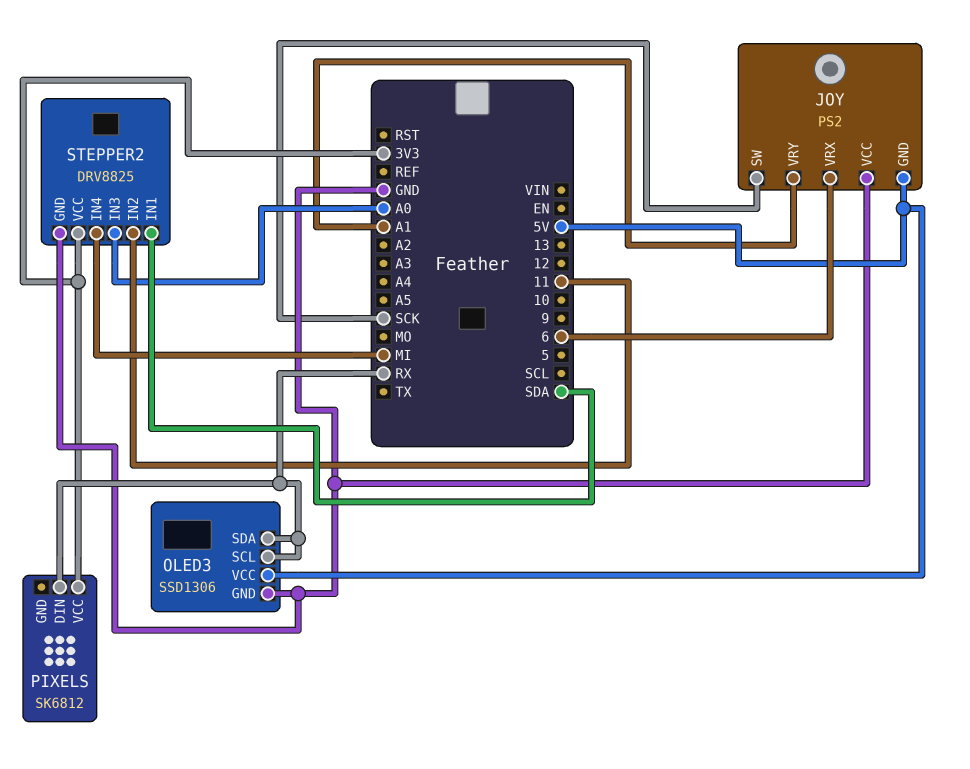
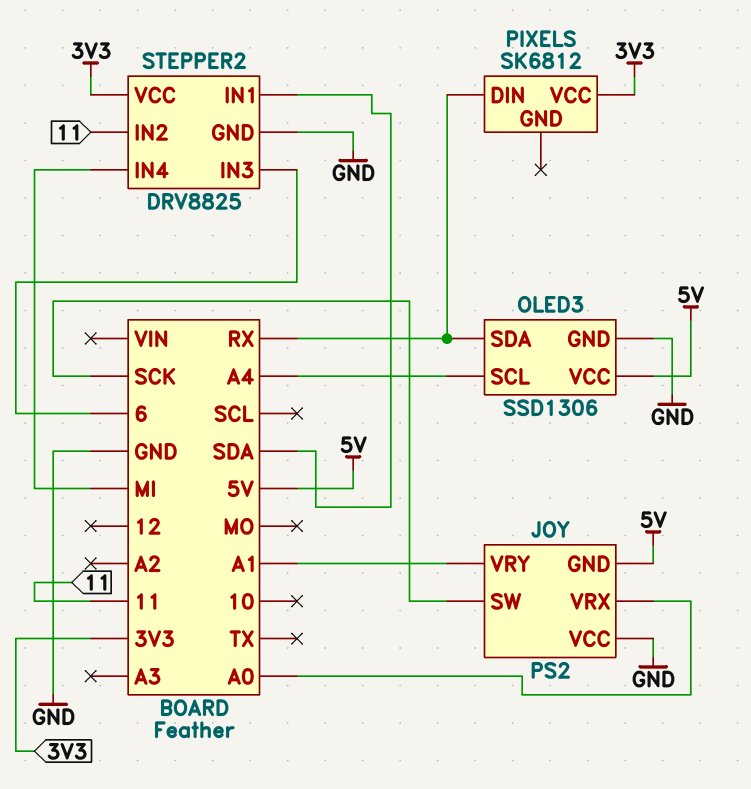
JOY pin VRX: 6 -> A0
OLED3 pin SCL: RX -> A4
STEPPER2 pin IN3: A0 -> 6

